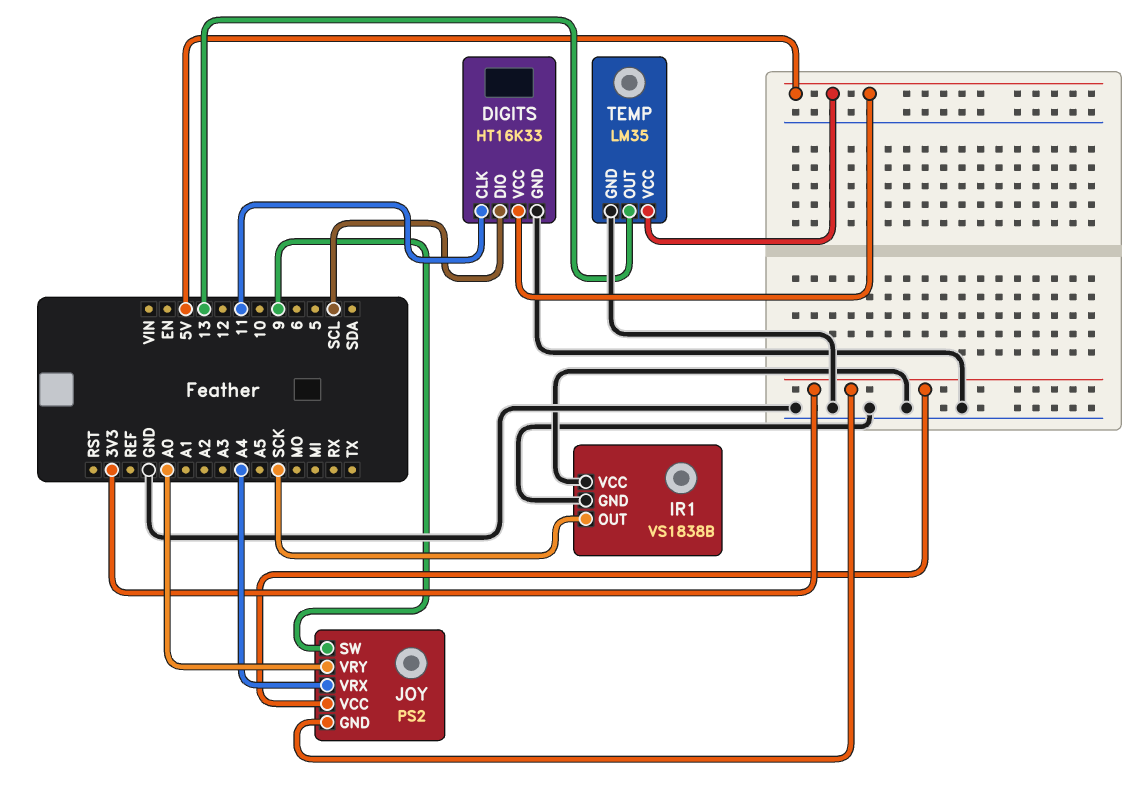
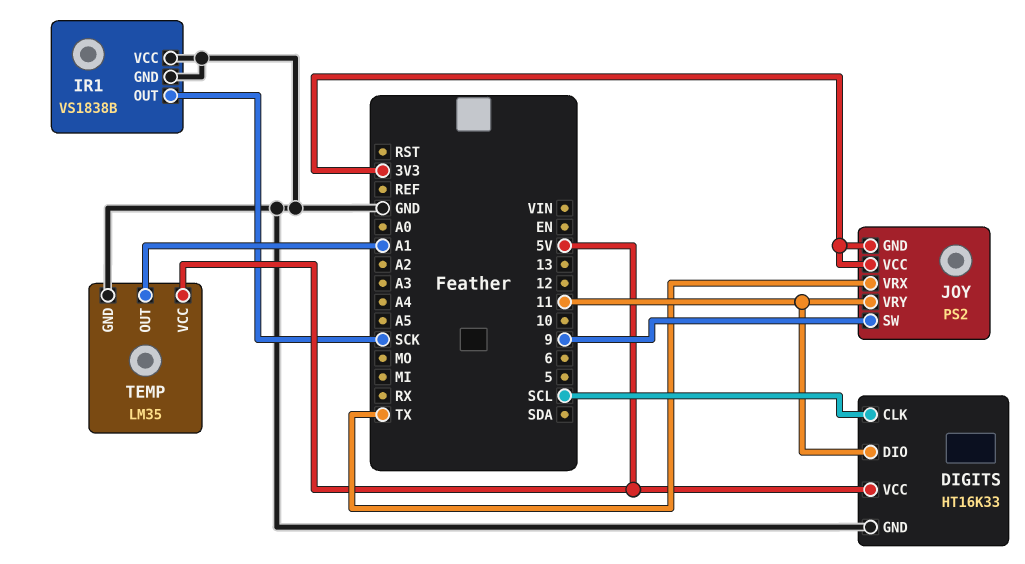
DIGITS pin CLK: 11 -> SCL
DIGITS pin DIO: SCL -> 11
JOY pin VRX: A4 -> TX
JOY pin VRY: A0 -> 11
TEMP pin OUT: 13 -> A1

